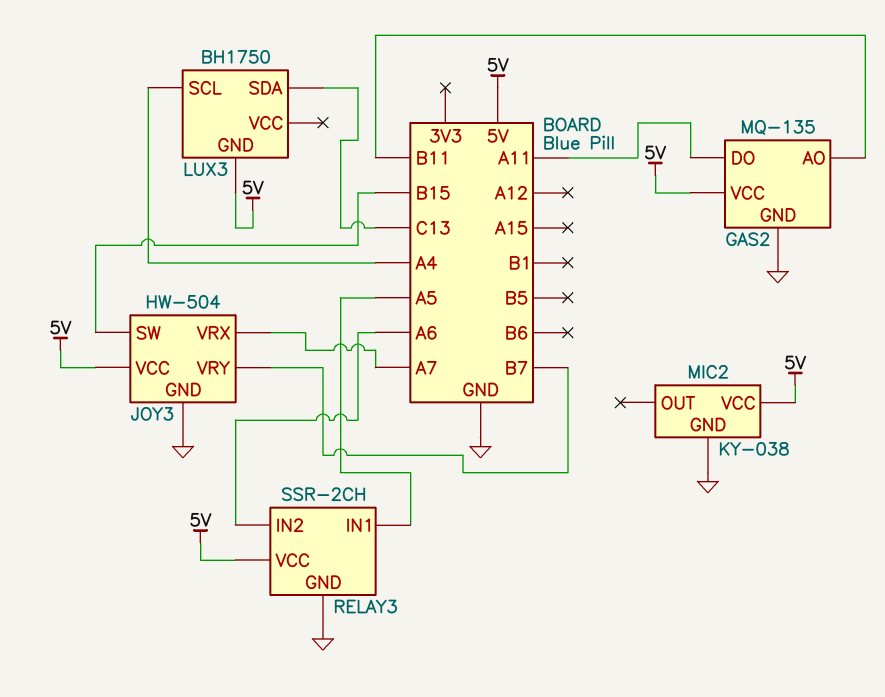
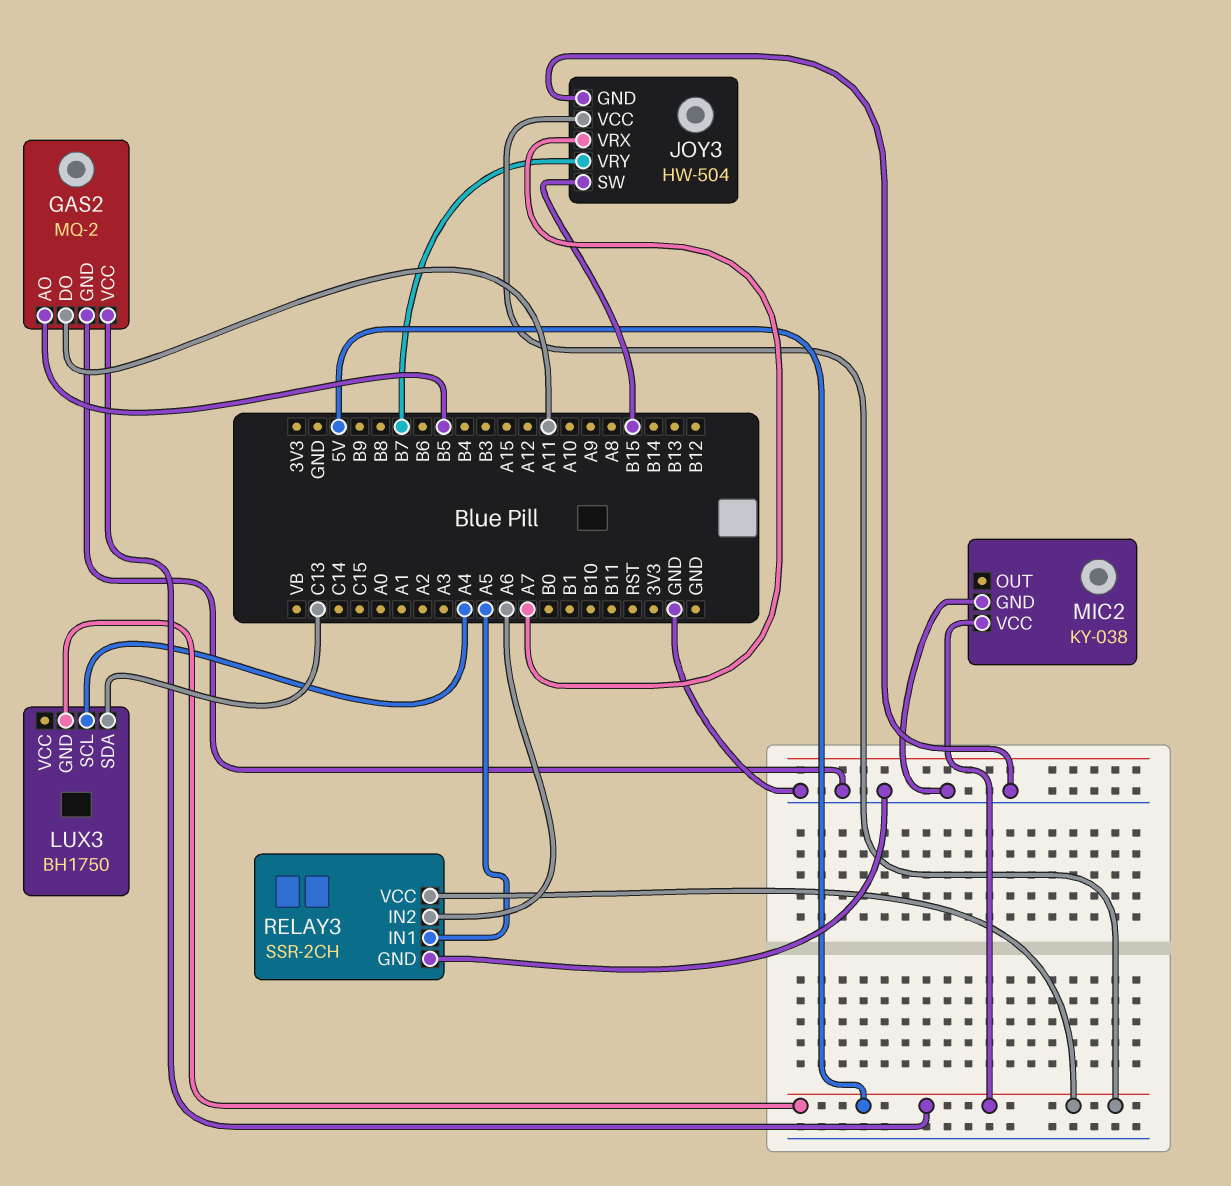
GAS2: MQ-135 -> MQ-2
GAS2 pin AO: B11 -> B5

